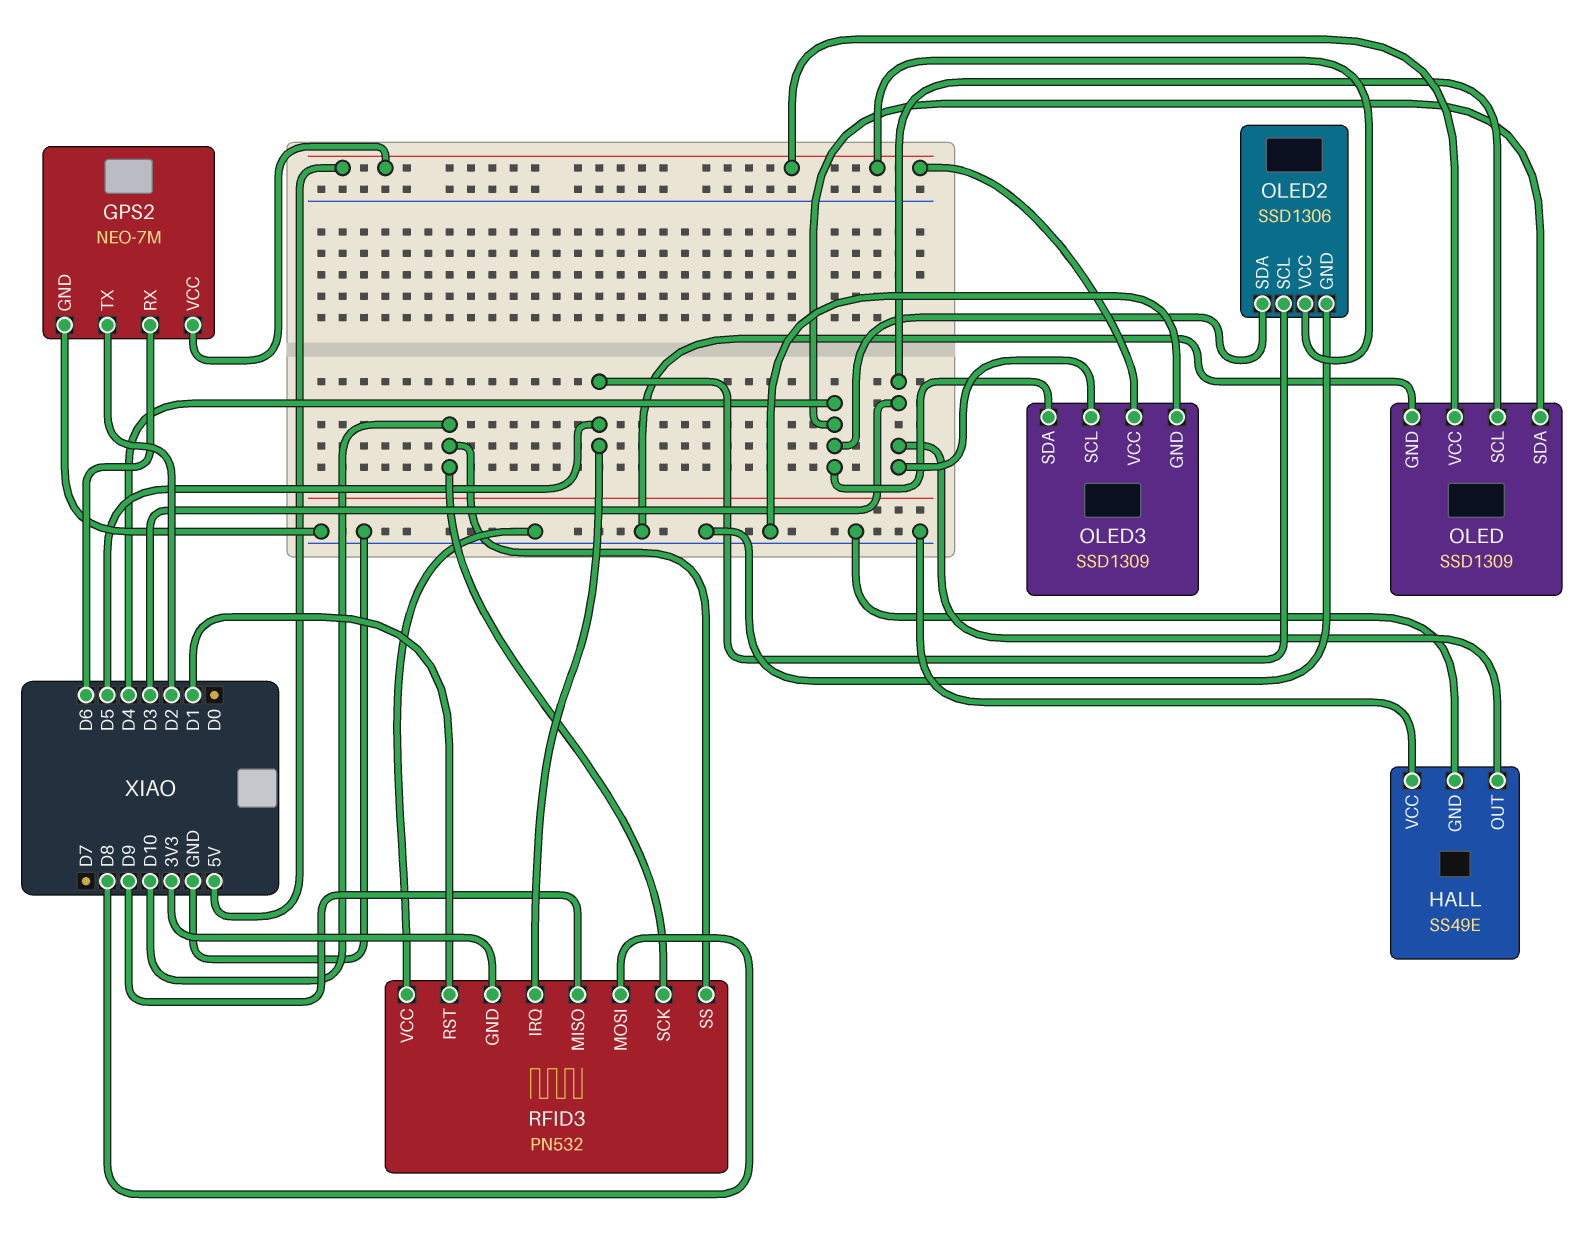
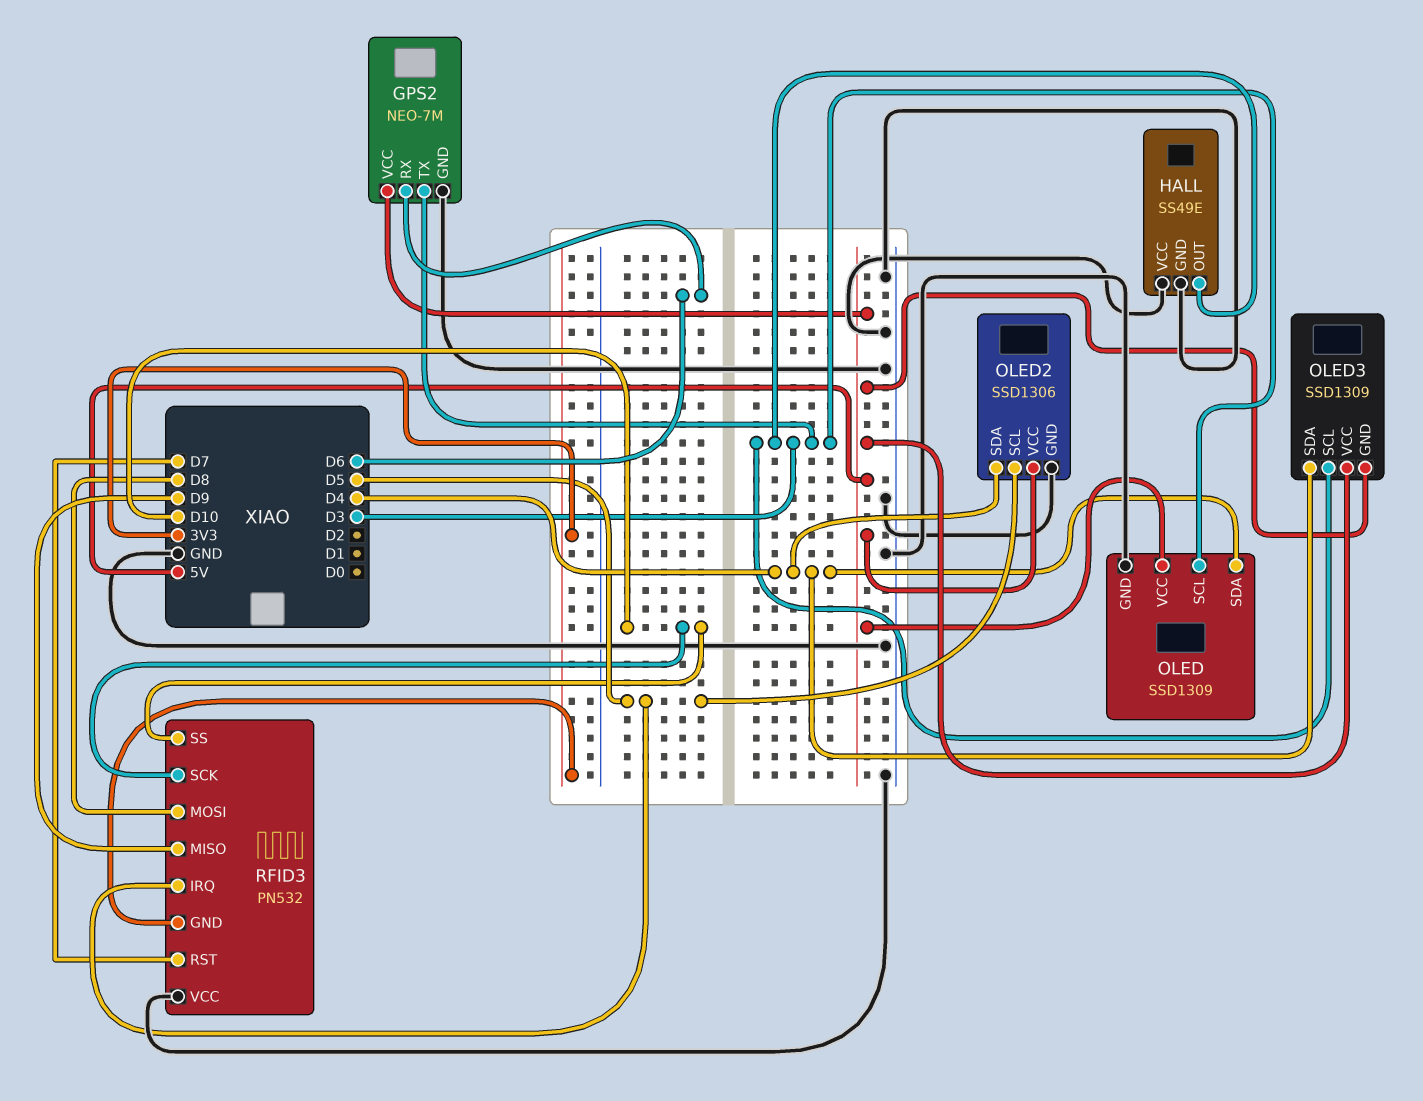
GPS2 pin TX: D2 -> D3
OLED3 pin GND: GND -> 5V
RFID3 pin RST: D1 -> D7

